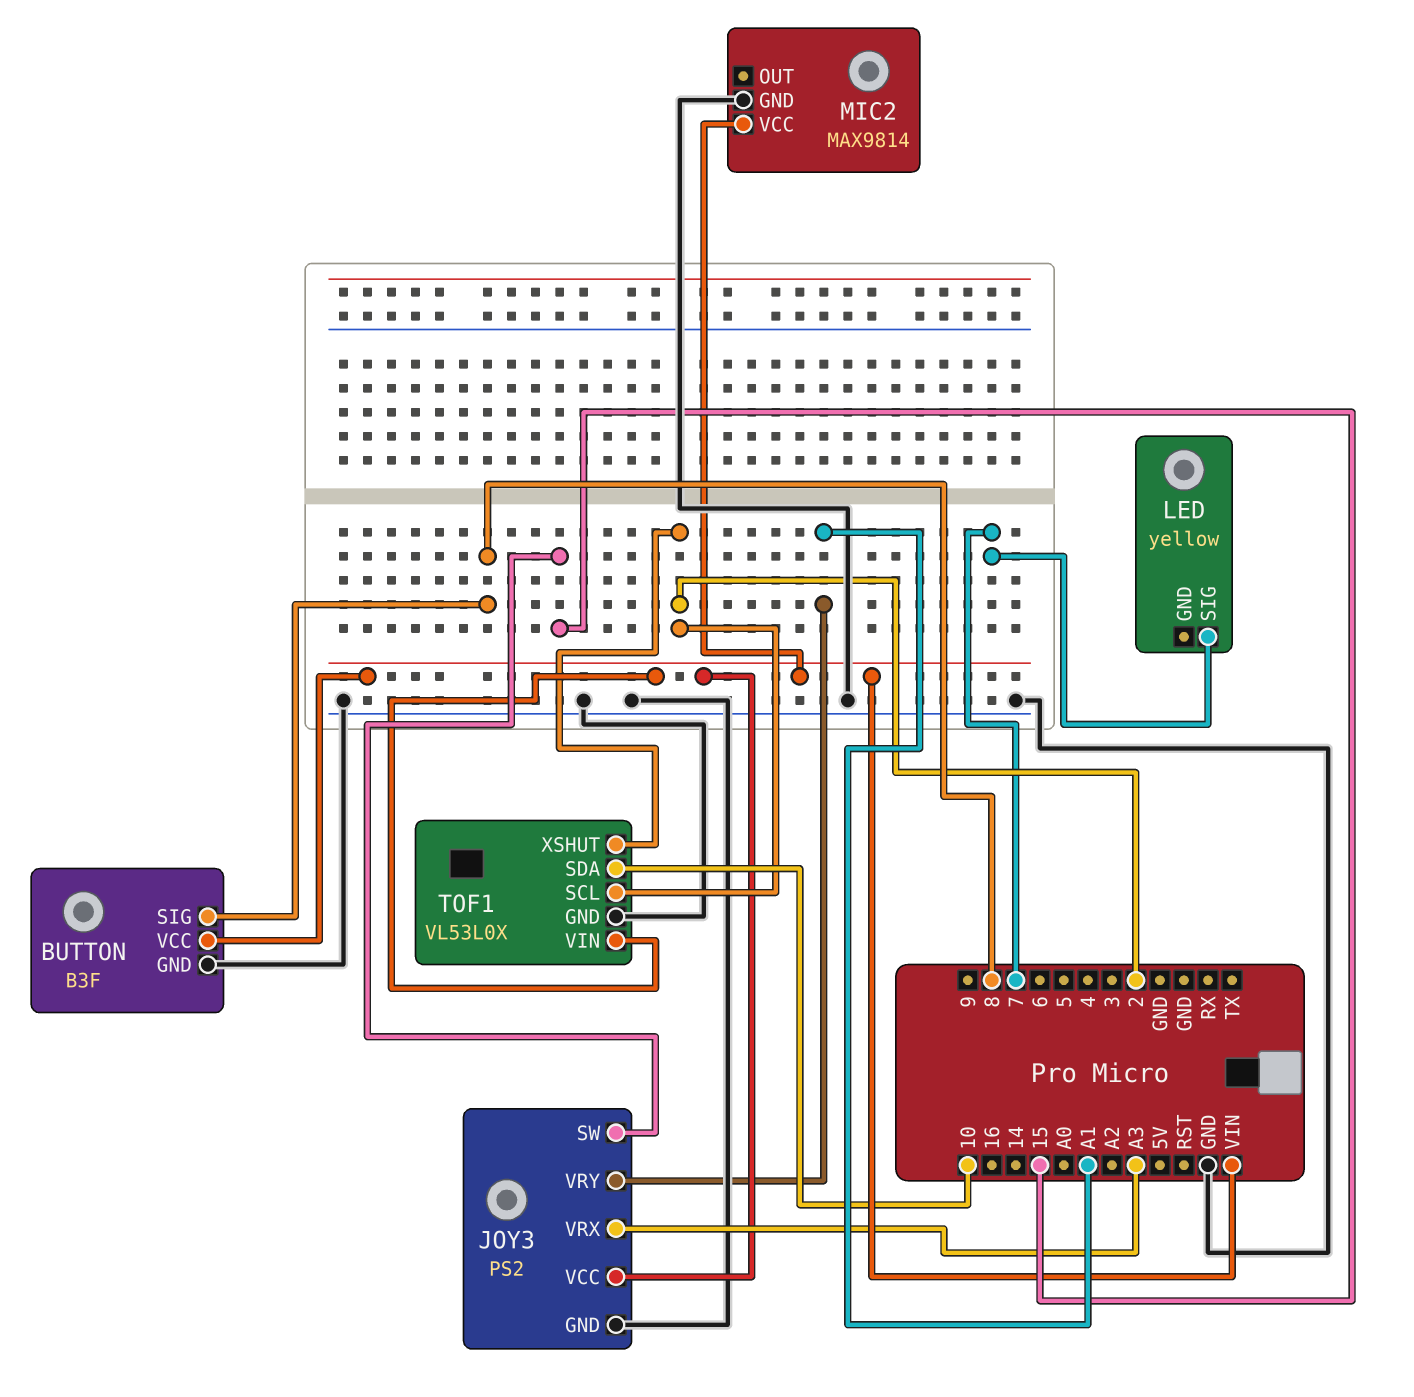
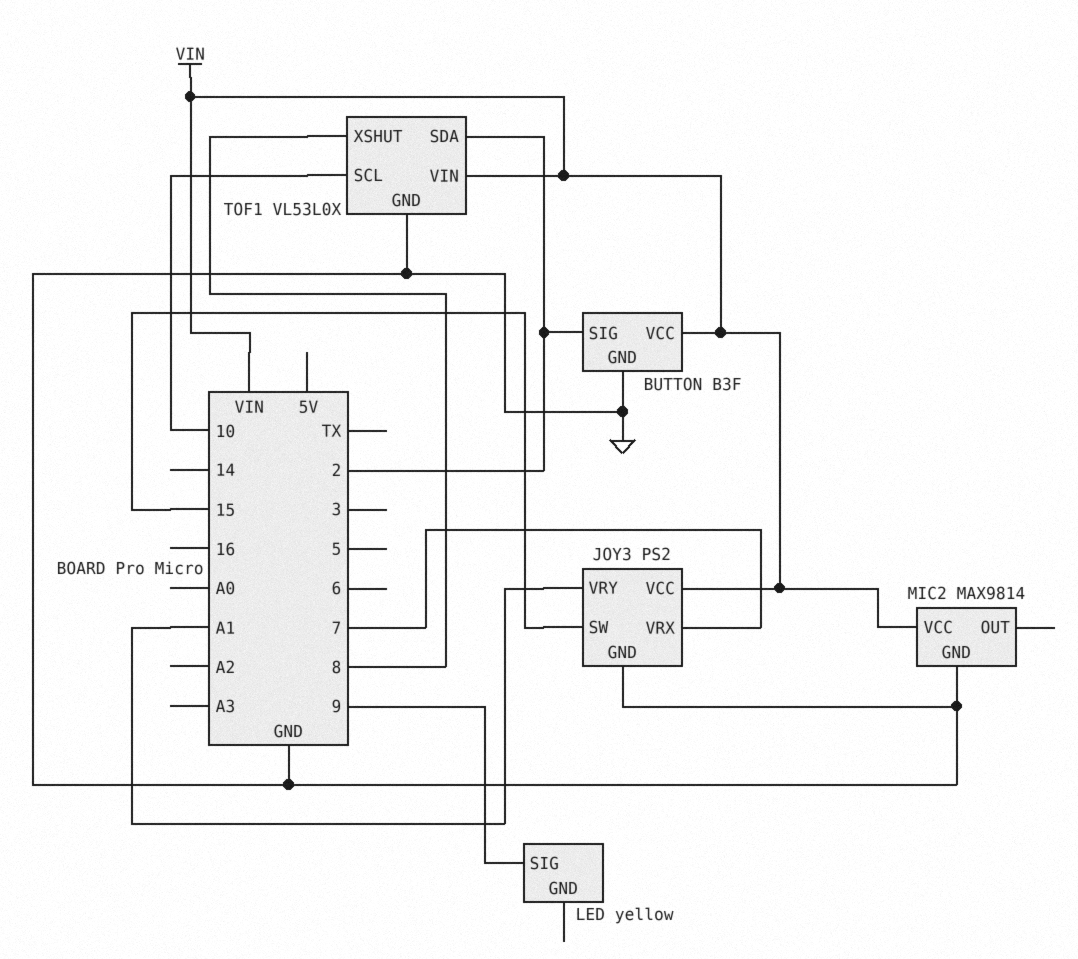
BUTTON pin SIG: 8 -> 2
JOY3 pin VRX: A3 -> 7
LED pin SIG: 7 -> 9
TOF1 pin SCL: 2 -> 10
TOF1 pin SDA: 10 -> 2
TOF1 pin XSHUT: 2 -> 8

